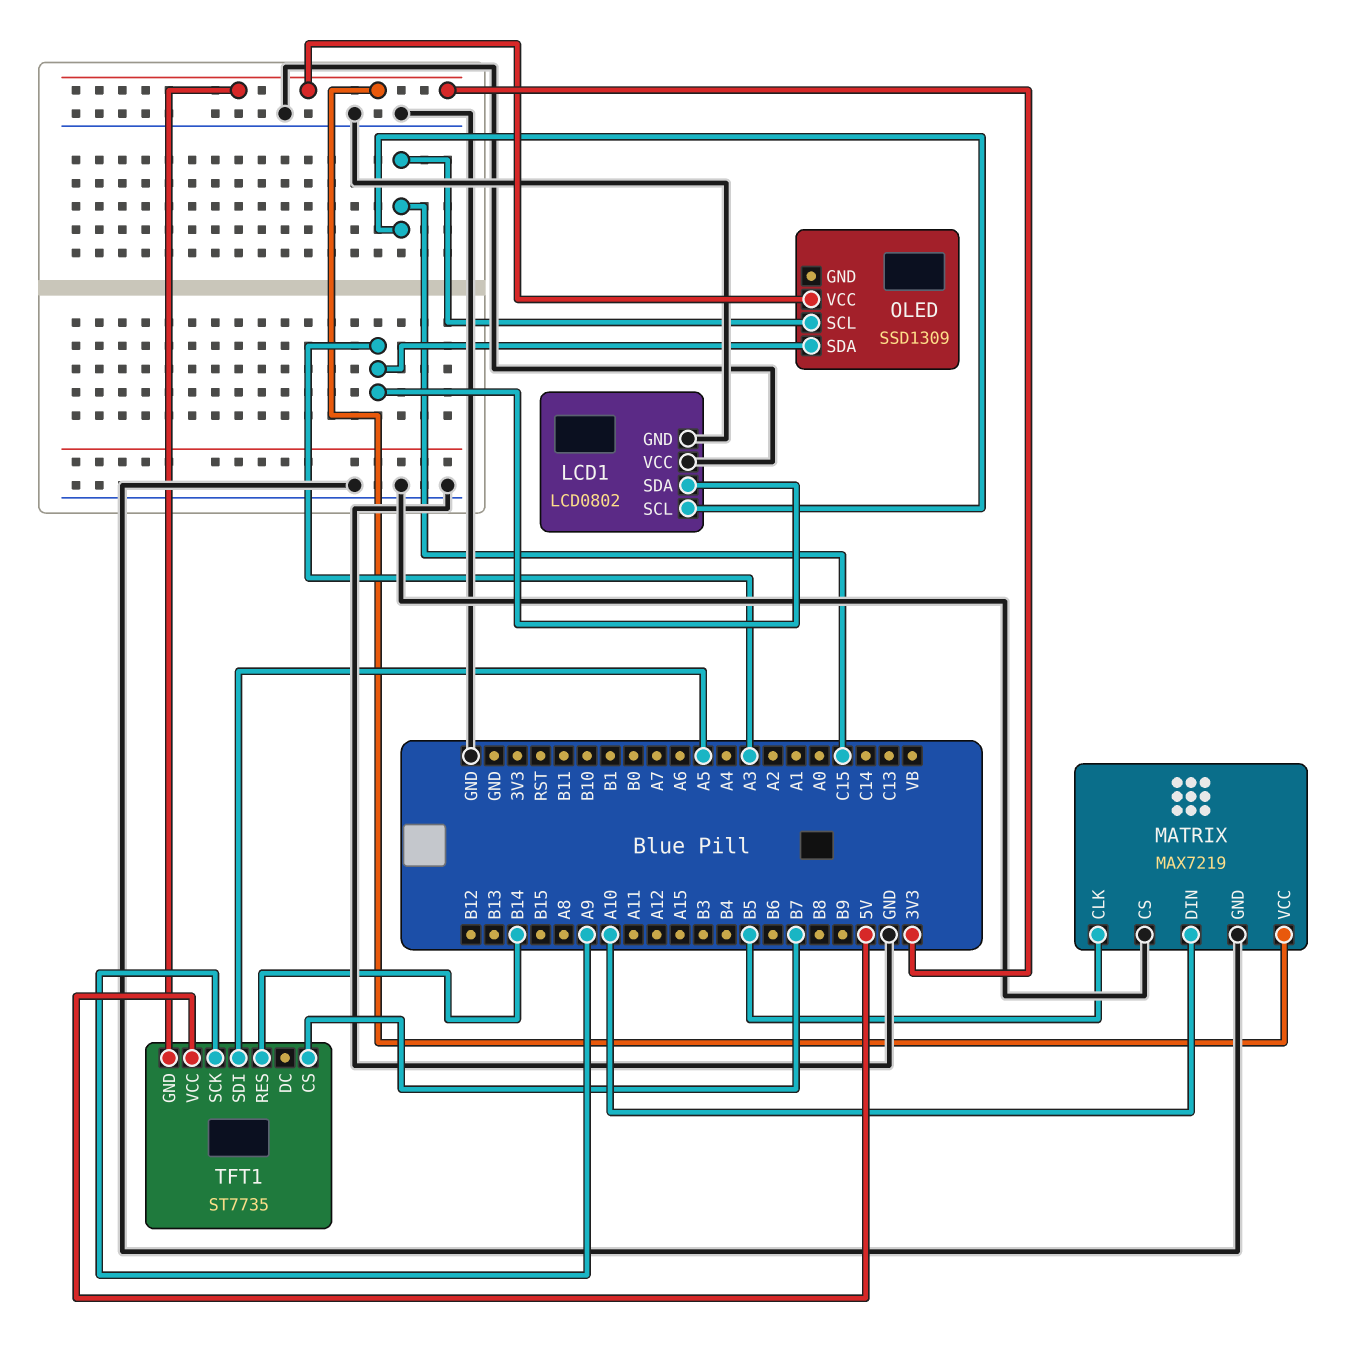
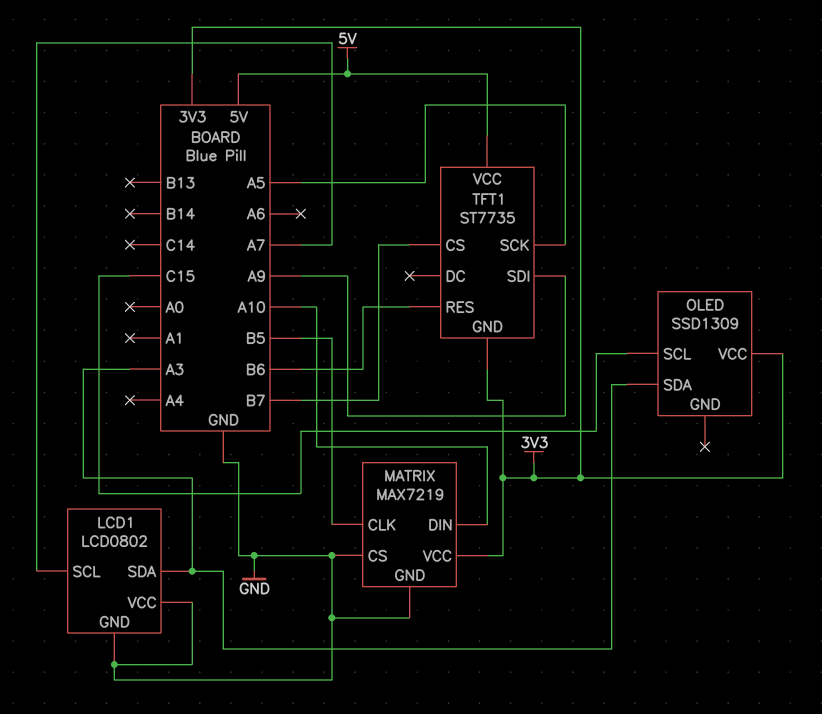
LCD1 pin SCL: C15 -> A7
TFT1 pin RES: B14 -> B6
TFT1 pin SCK: A9 -> A5
TFT1 pin SDI: A5 -> A9

